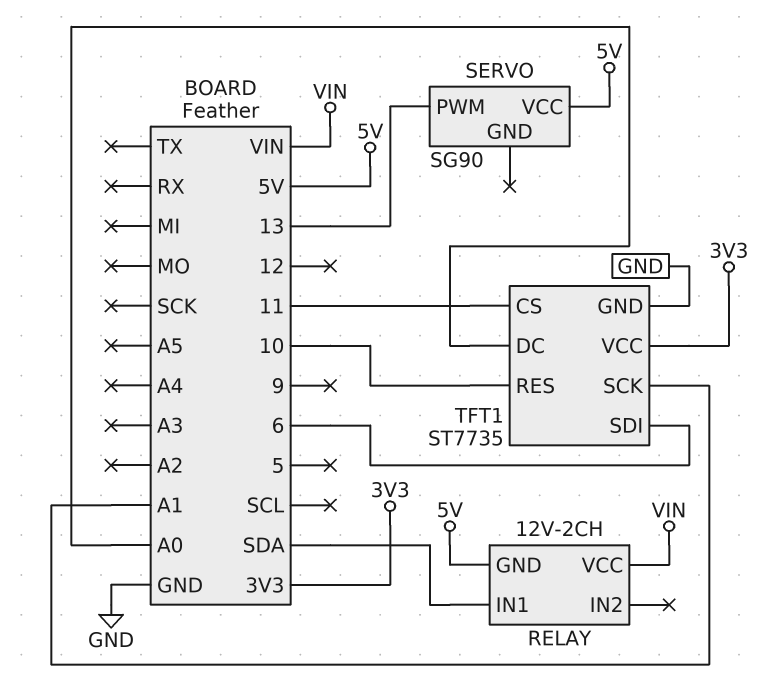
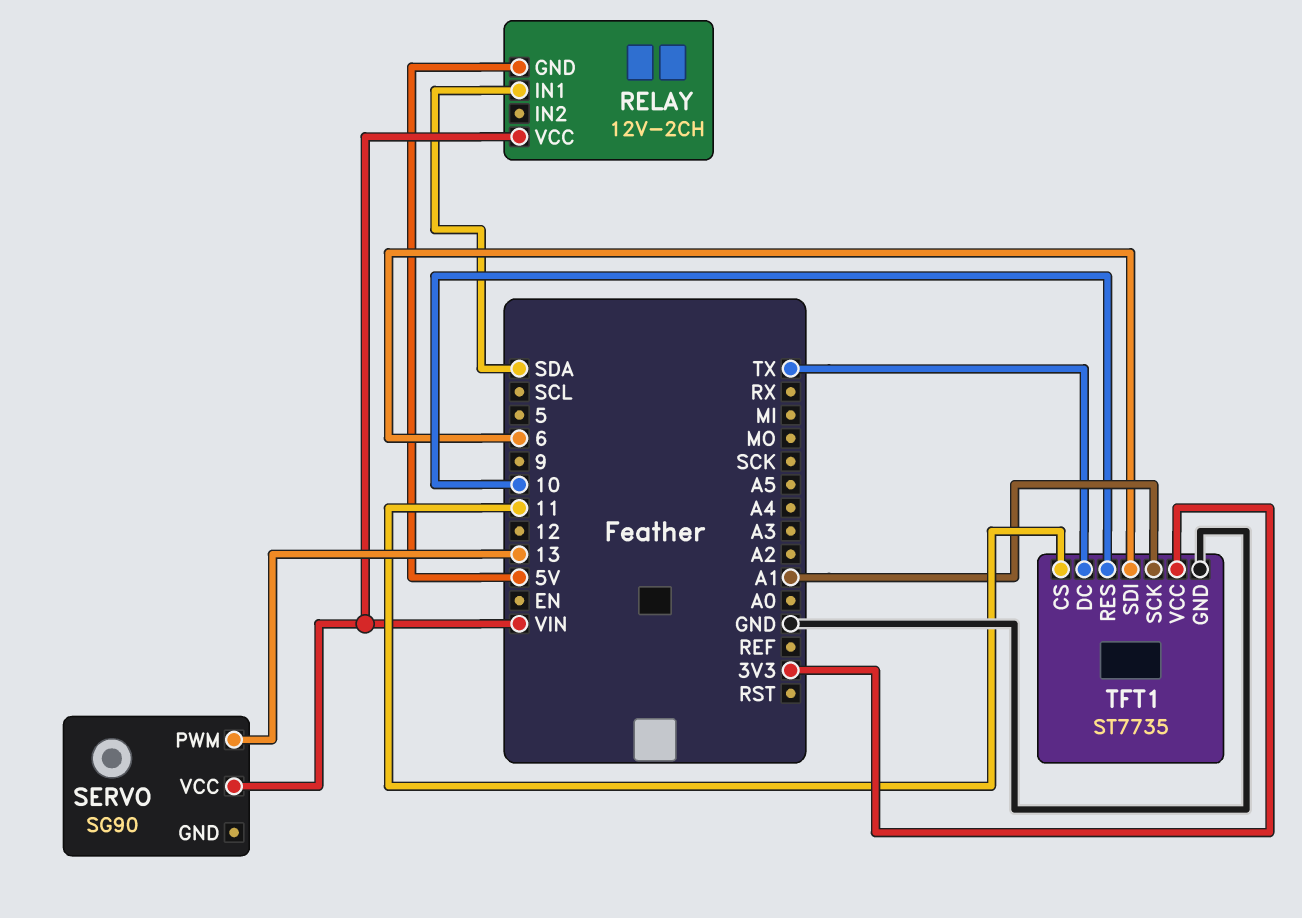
SERVO pin VCC: 5V -> VIN
TFT1 pin DC: A0 -> TX

